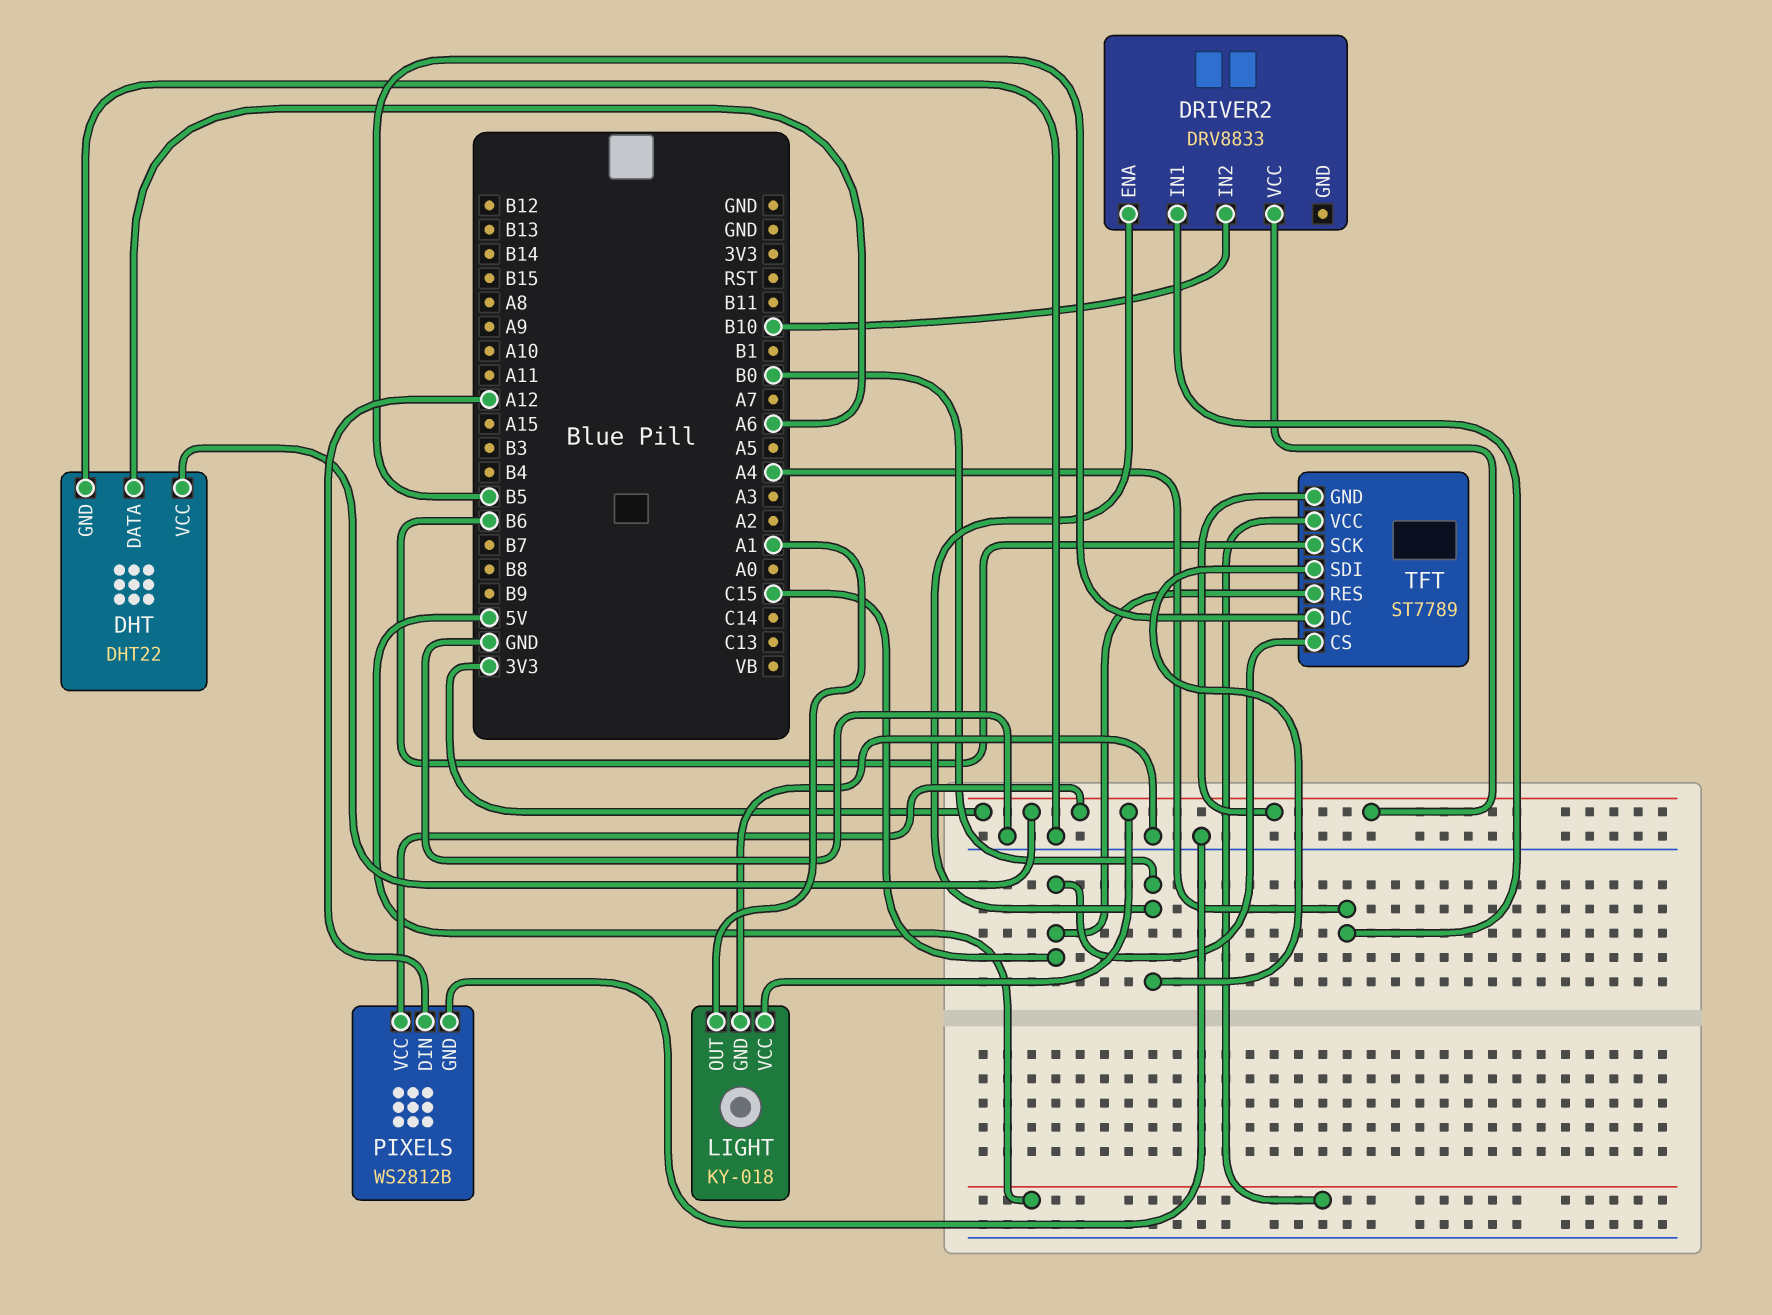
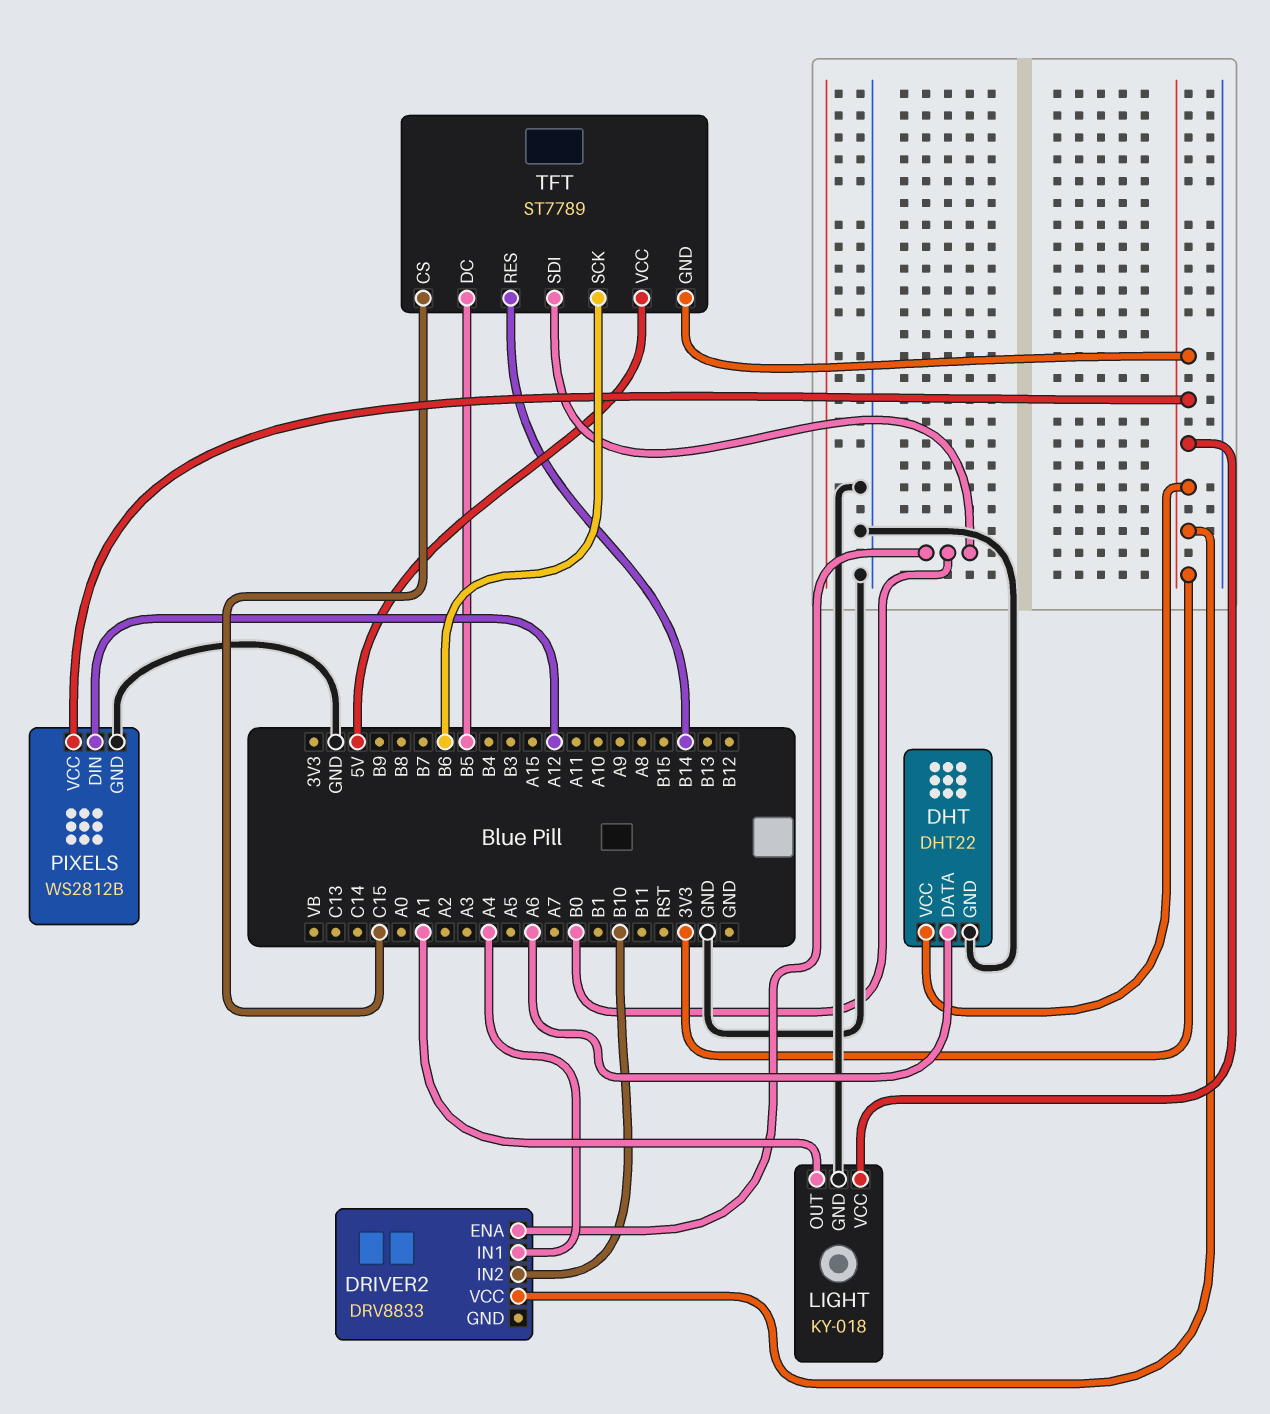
TFT pin RES: C15 -> B14

